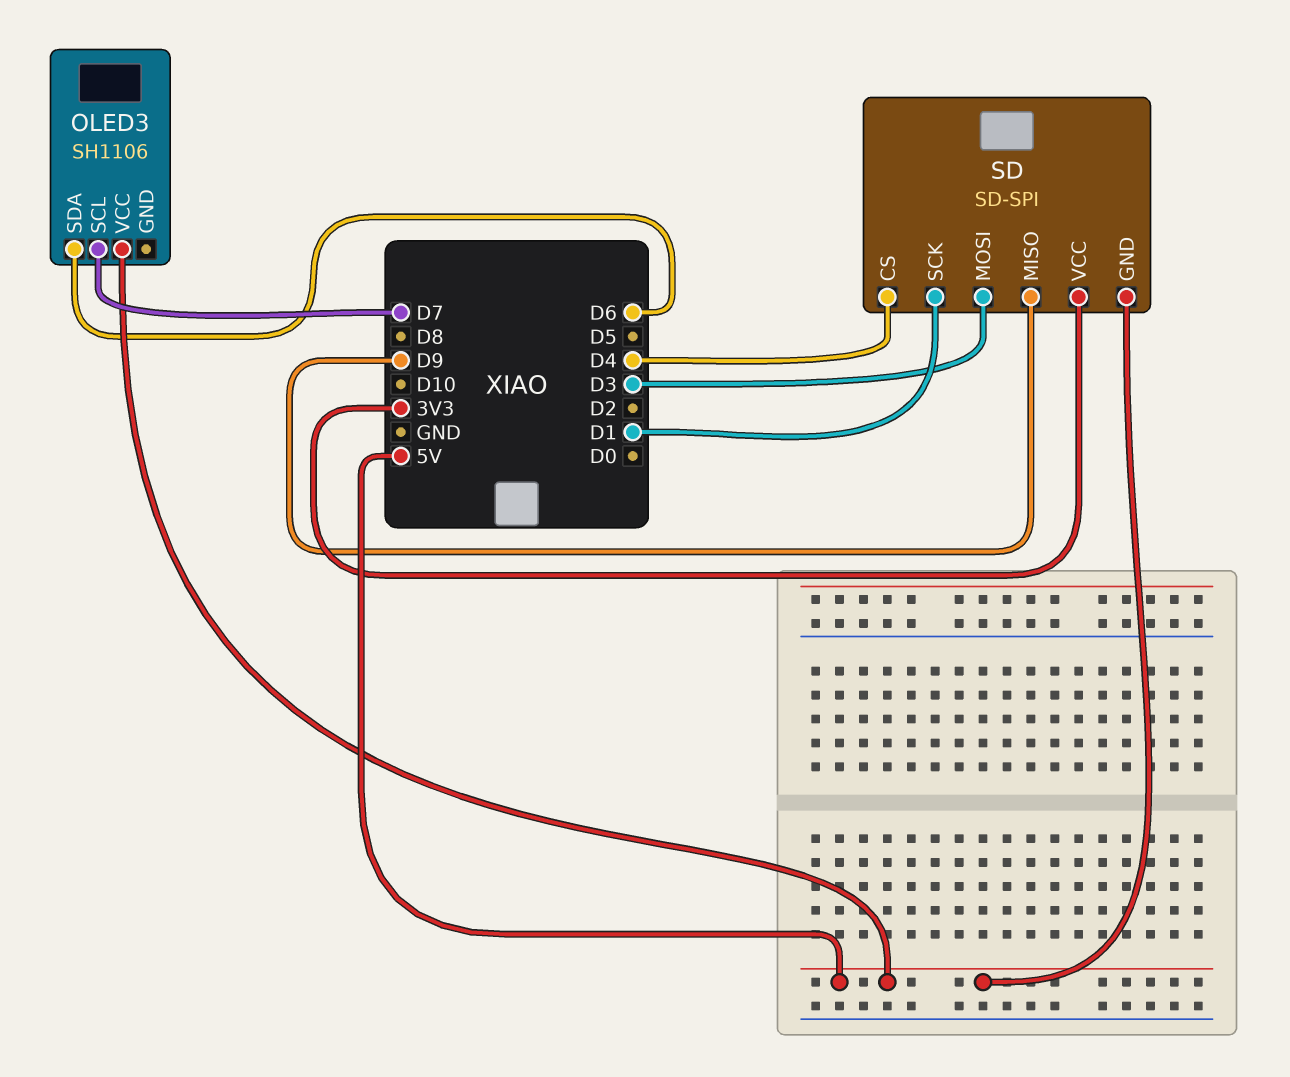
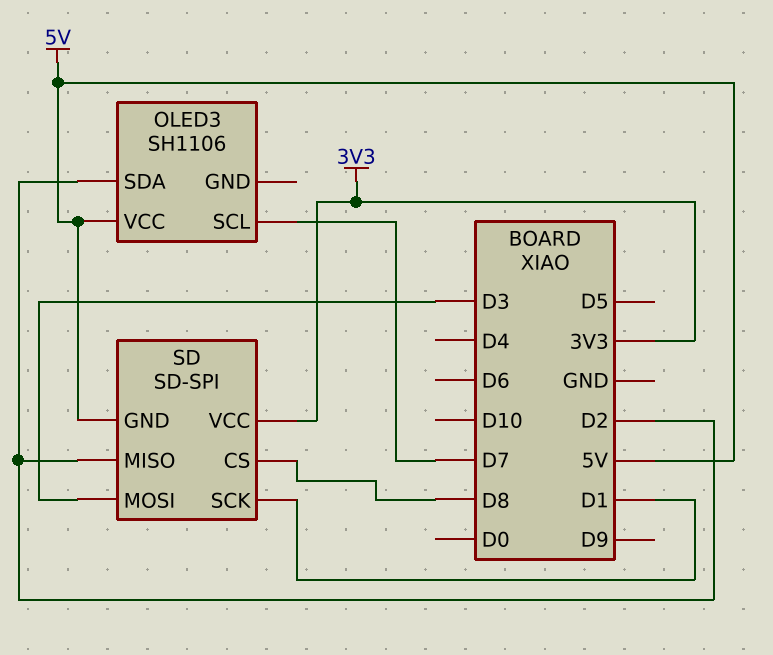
OLED3 pin SDA: D6 -> D2
SD pin CS: D4 -> D8
SD pin MISO: D9 -> D2

